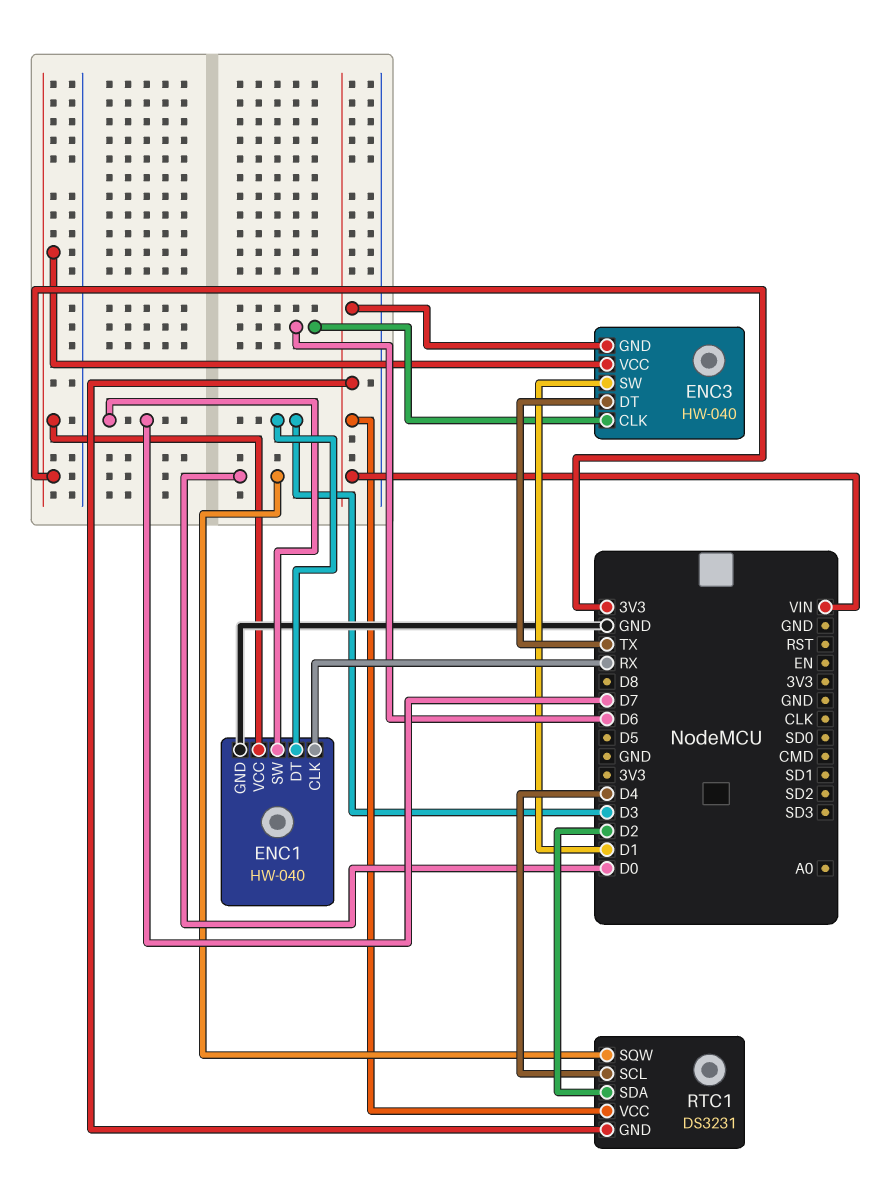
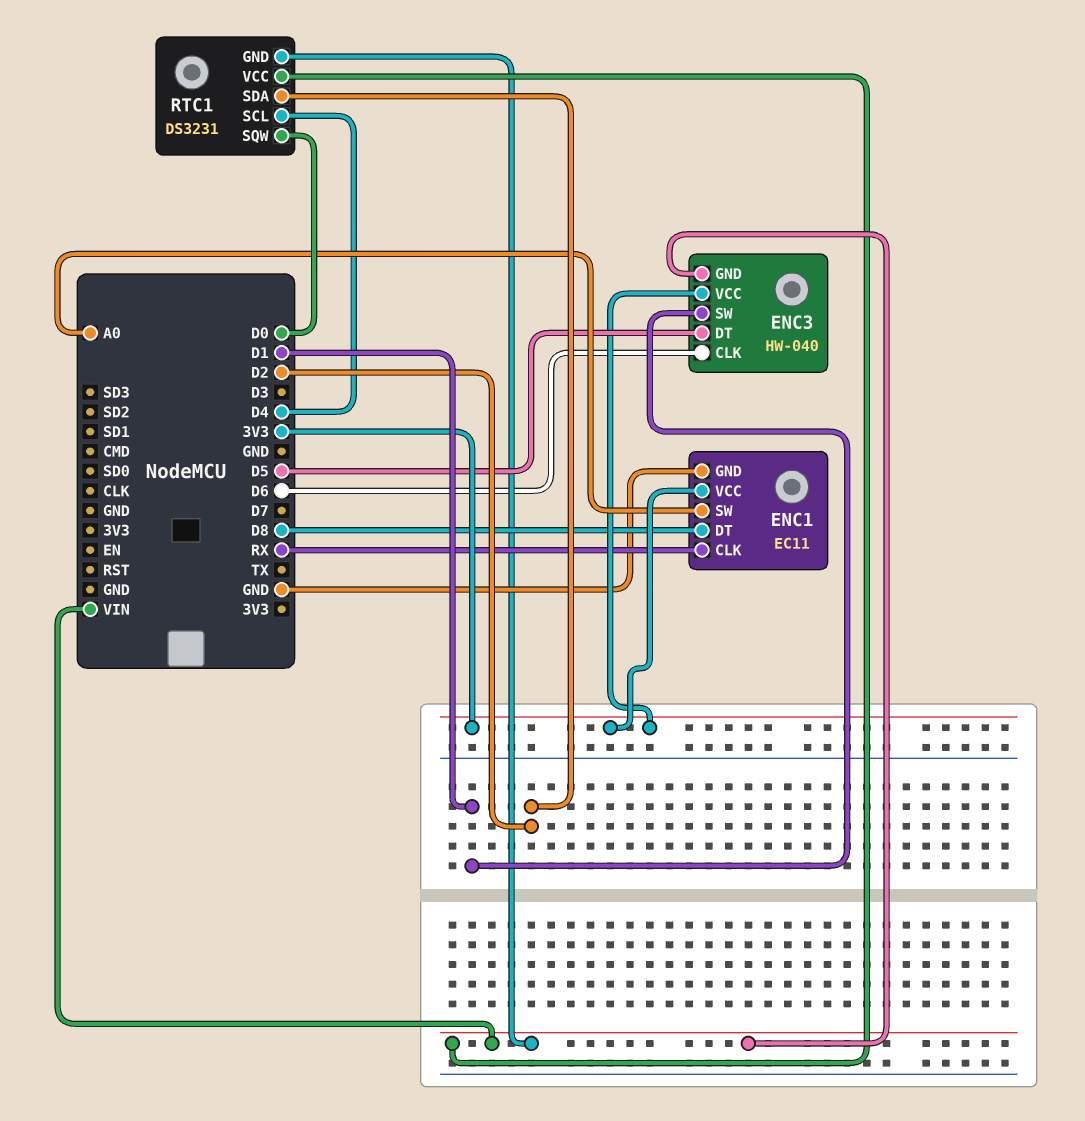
ENC1: HW-040 -> EC11
ENC1 pin DT: D3 -> D8
ENC1 pin SW: D7 -> A0
ENC3 pin DT: TX -> D5

